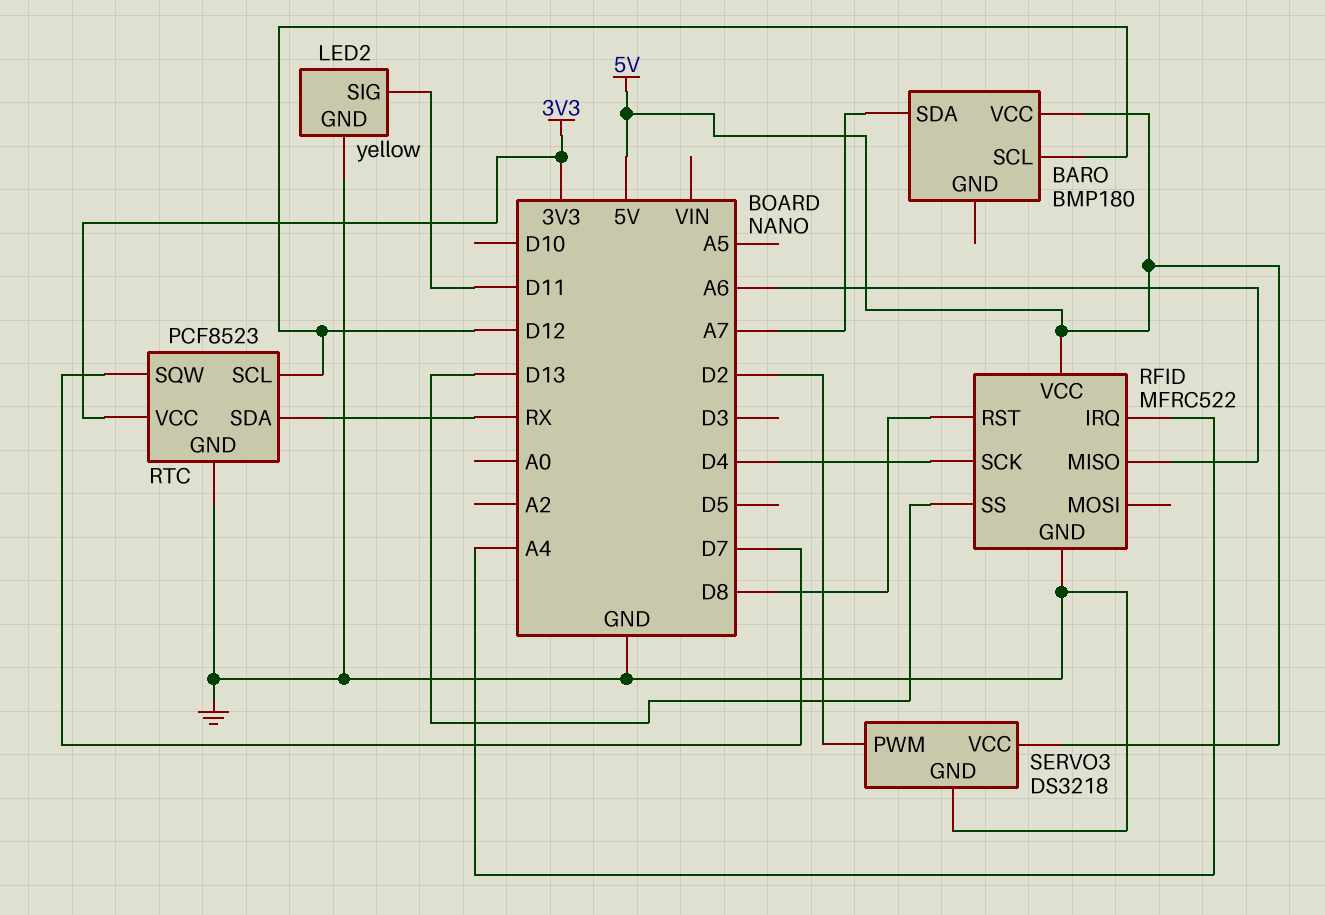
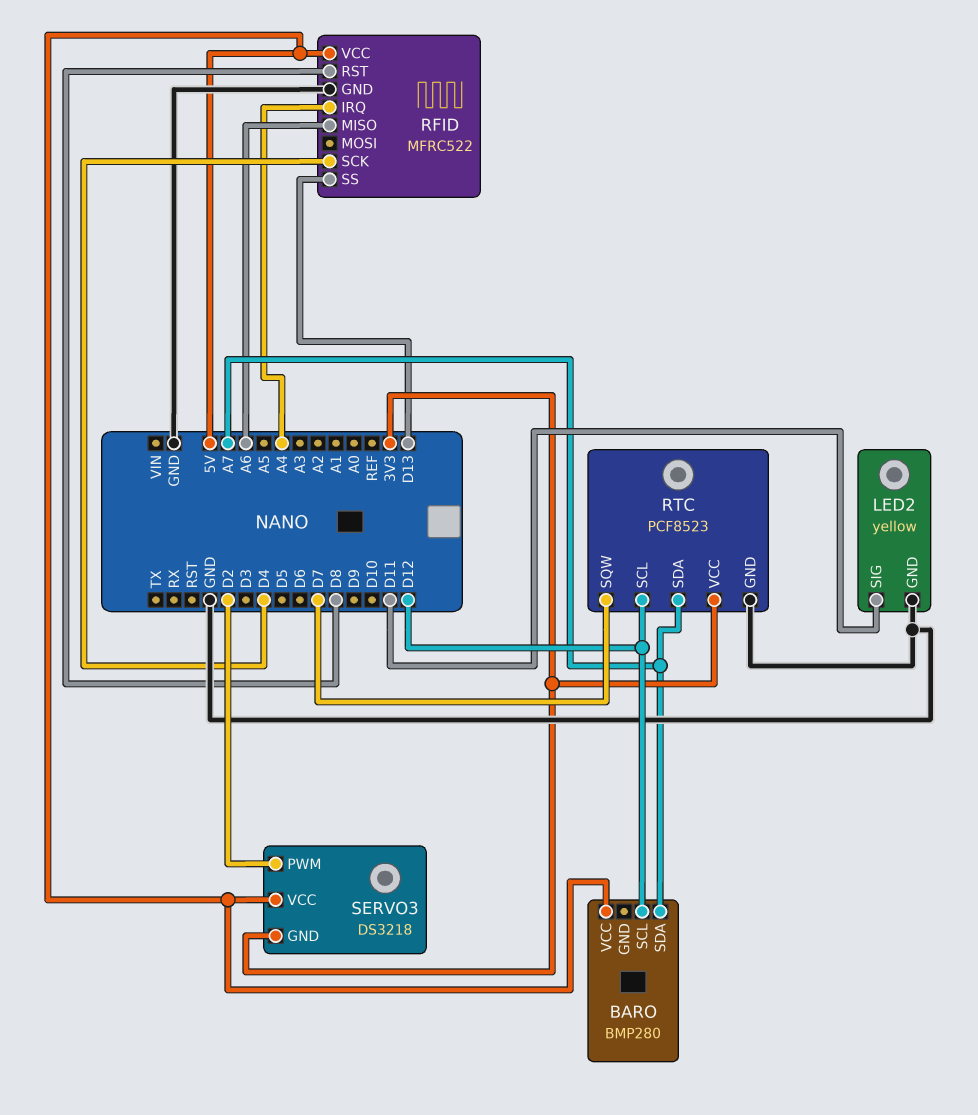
BARO: BMP180 -> BMP280
RTC pin SDA: RX -> A7
SERVO3 pin GND: GND -> 3V3

